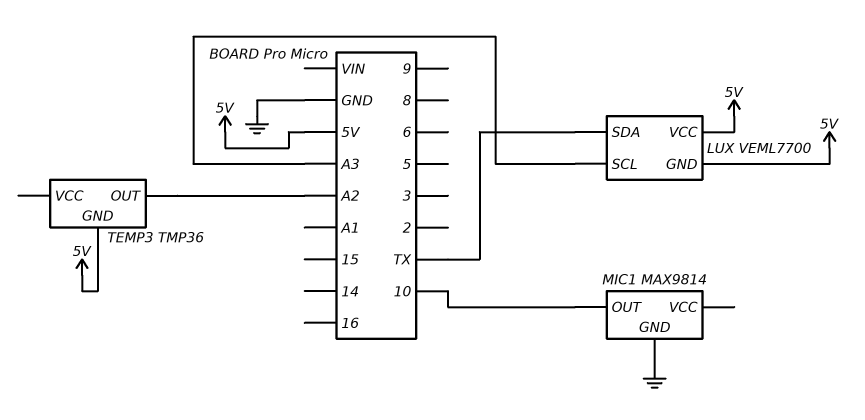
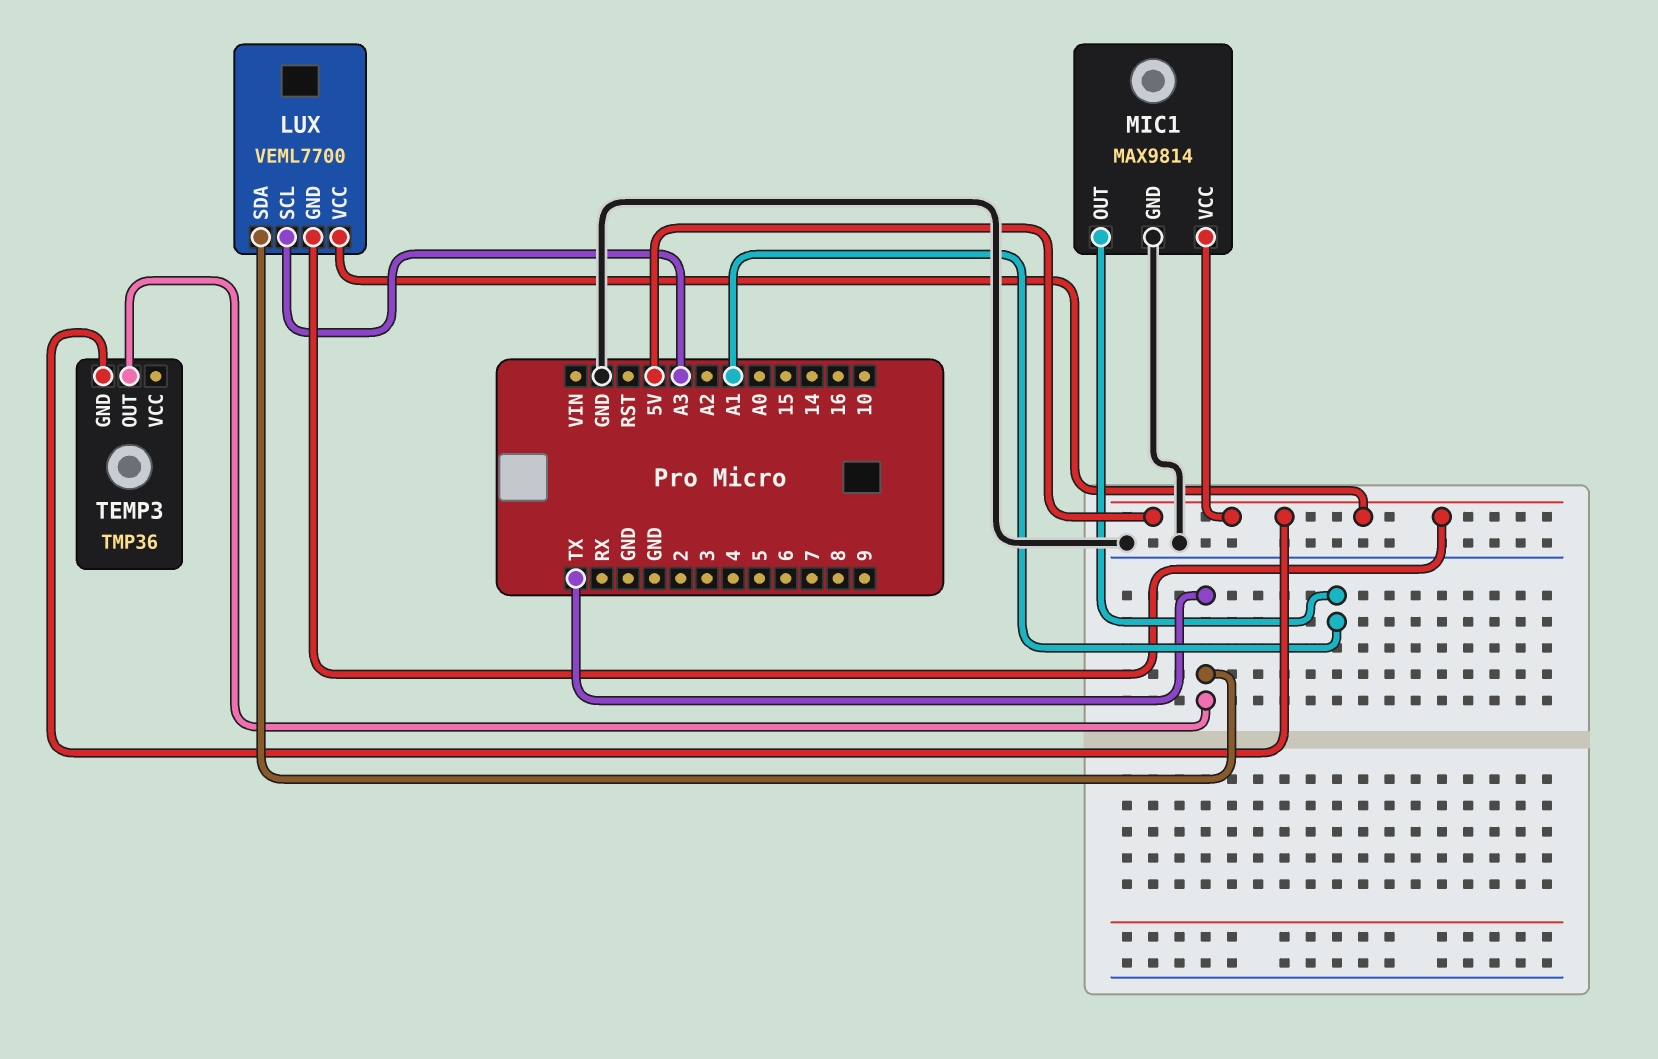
MIC1 pin OUT: 10 -> A1
MIC1 pin VCC: none -> 5V
TEMP3 pin OUT: A2 -> TX

